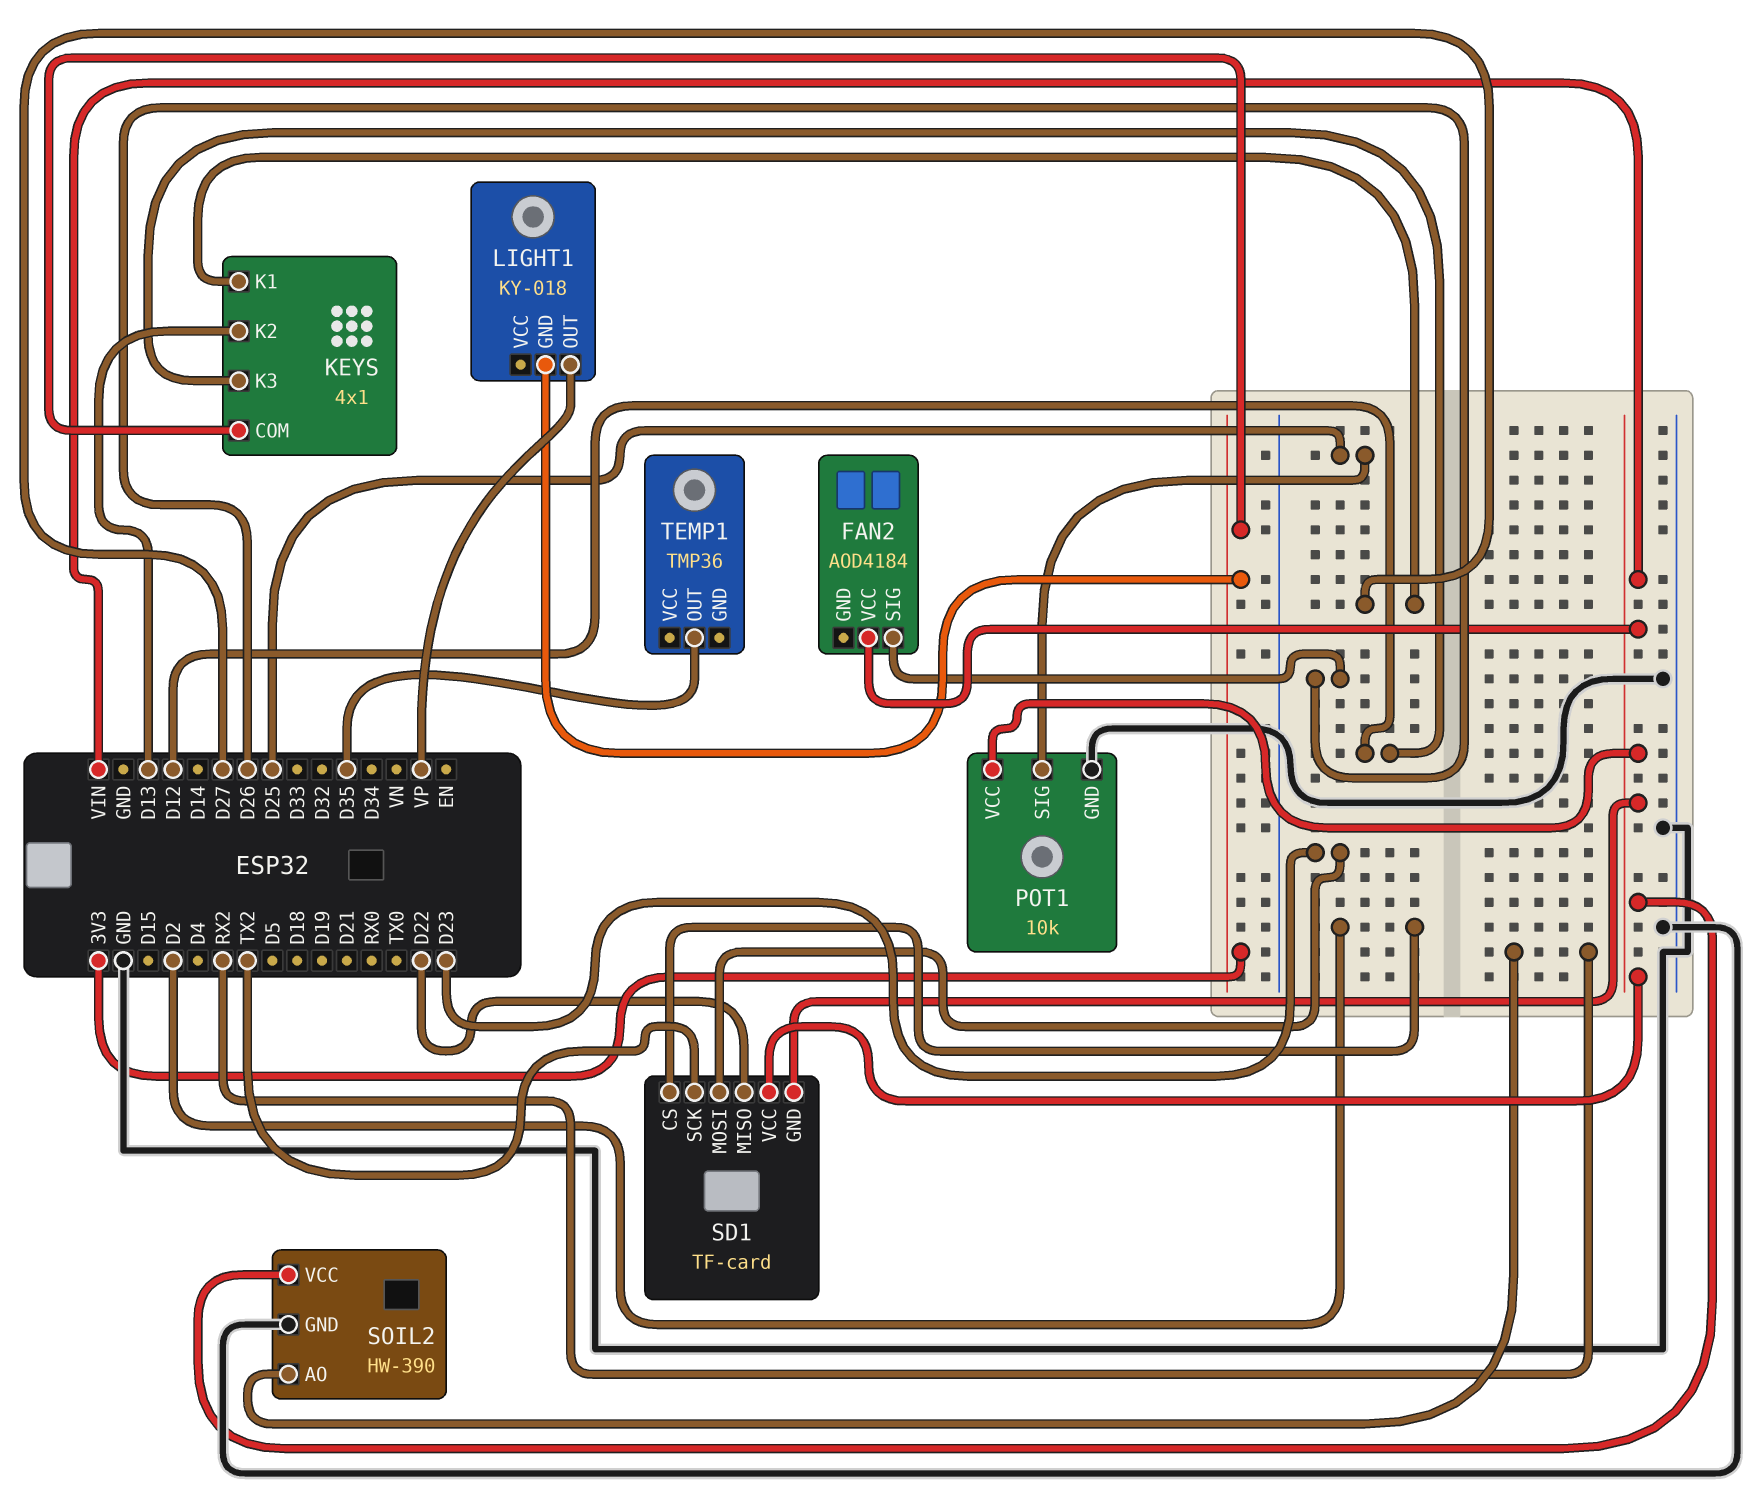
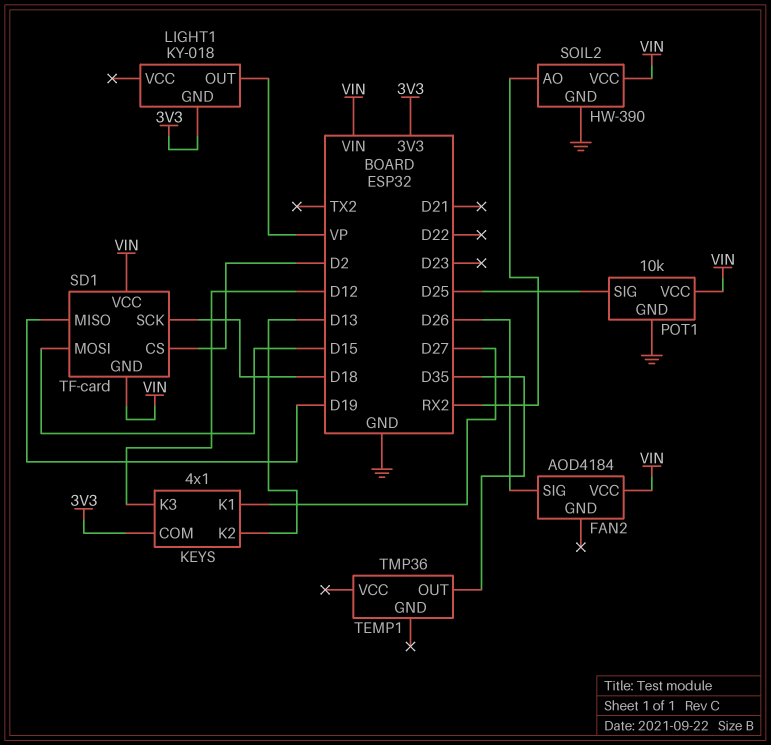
SD1 pin MISO: D22 -> D19
SD1 pin MOSI: D23 -> D15
SD1 pin SCK: TX2 -> D18

